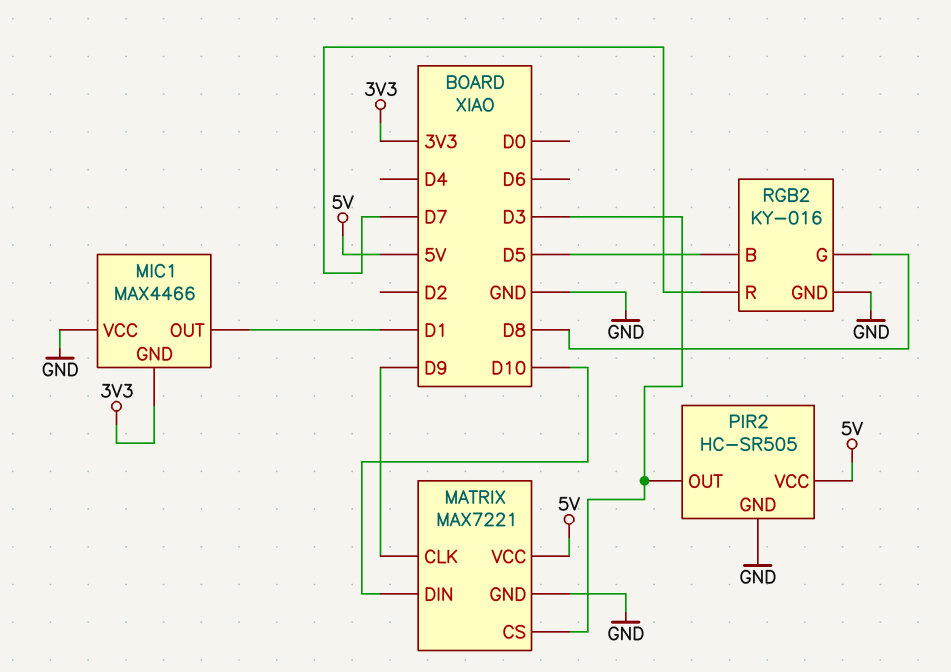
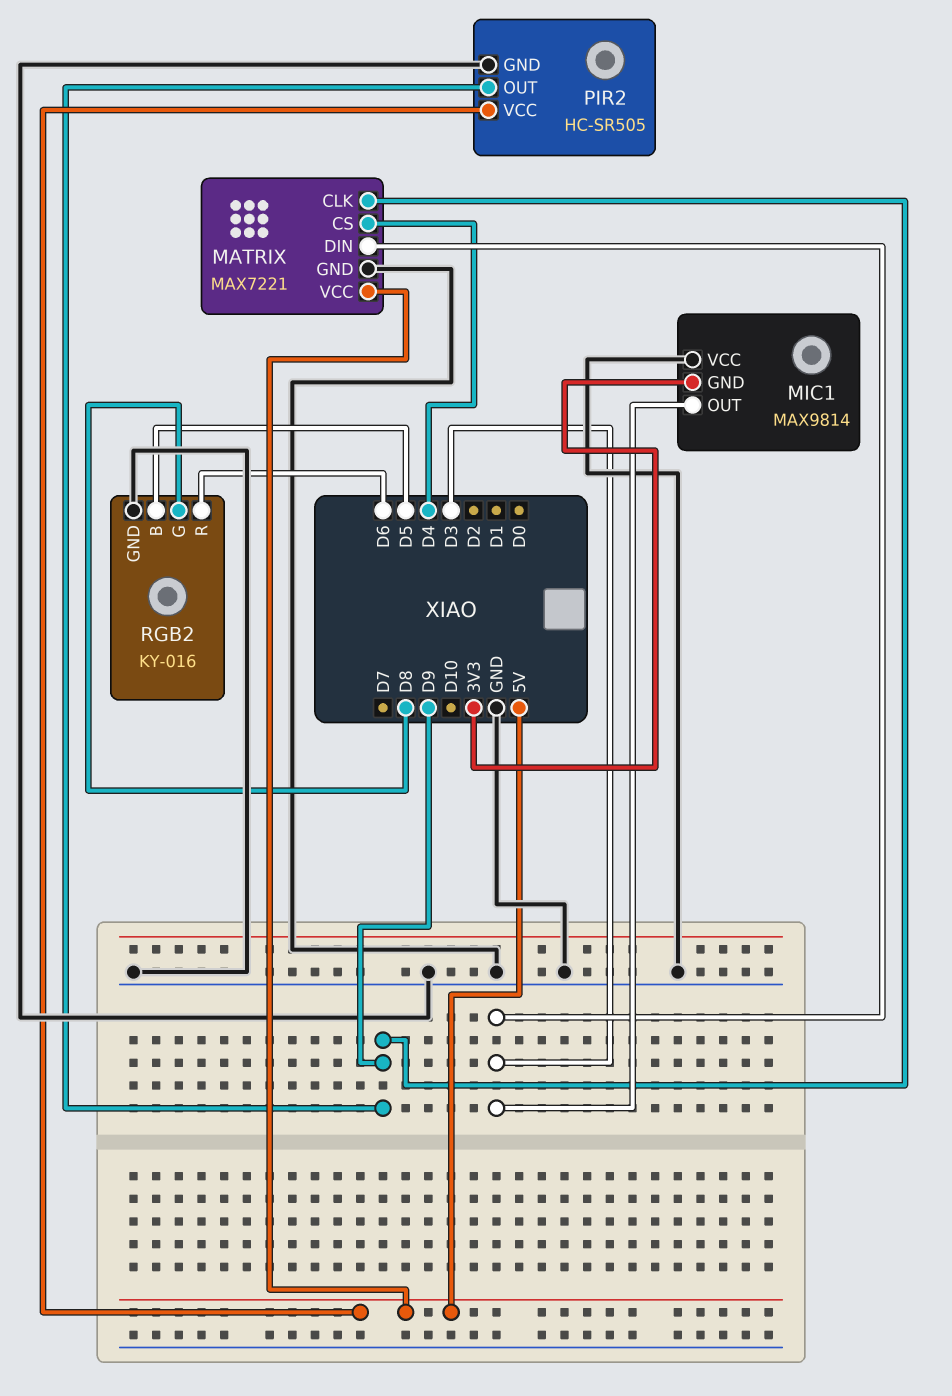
MATRIX pin CS: D3 -> D4
MATRIX pin DIN: D10 -> D3
MIC1: MAX4466 -> MAX9814
MIC1 pin OUT: D1 -> D3
PIR2 pin OUT: D3 -> D9
RGB2 pin R: D7 -> D6

